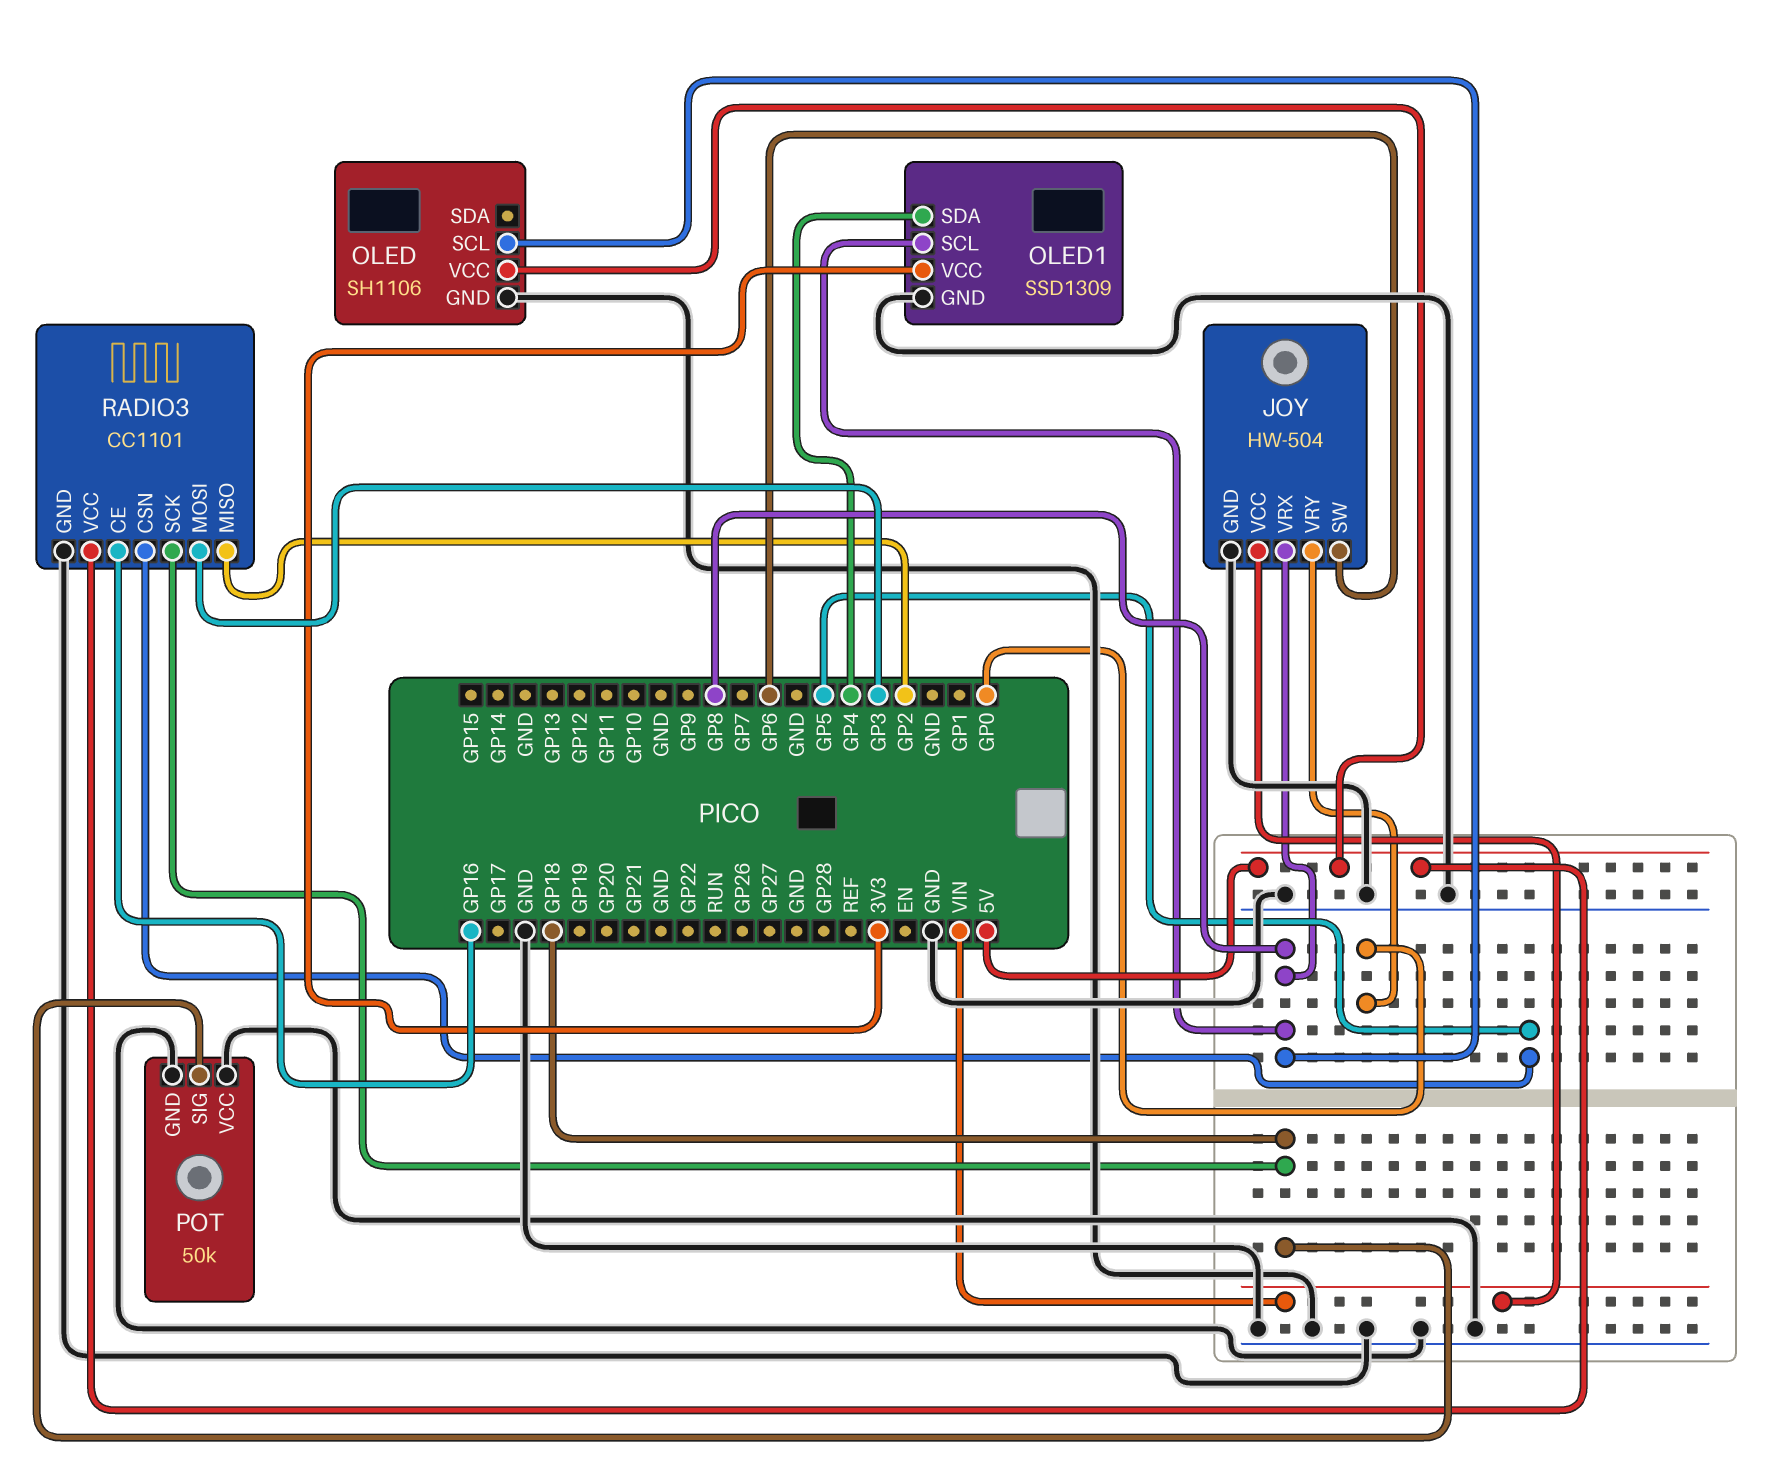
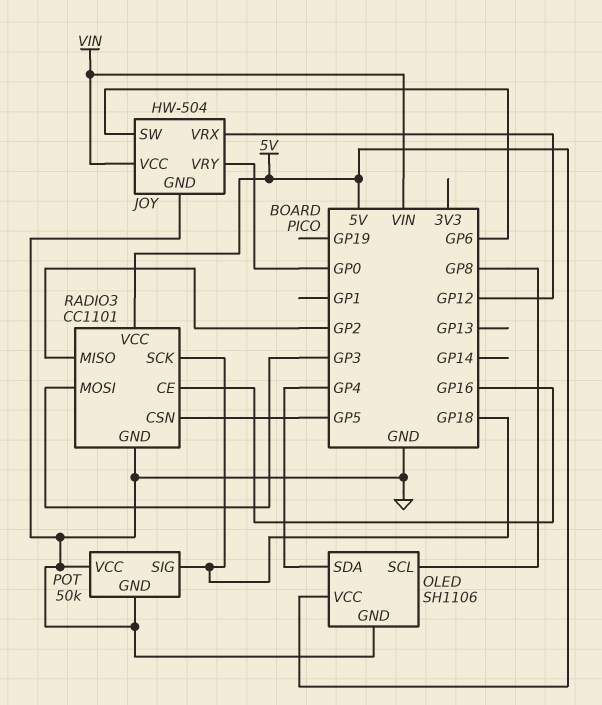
JOY pin VRX: GP8 -> GP12
OLED pin SDA: none -> GP4
OLED1: SSD1309 -> none
OLED1 pin GND: GND -> none
OLED1 pin SCL: GP8 -> none
OLED1 pin SDA: GP4 -> none
OLED1 pin VCC: 3V3 -> none

